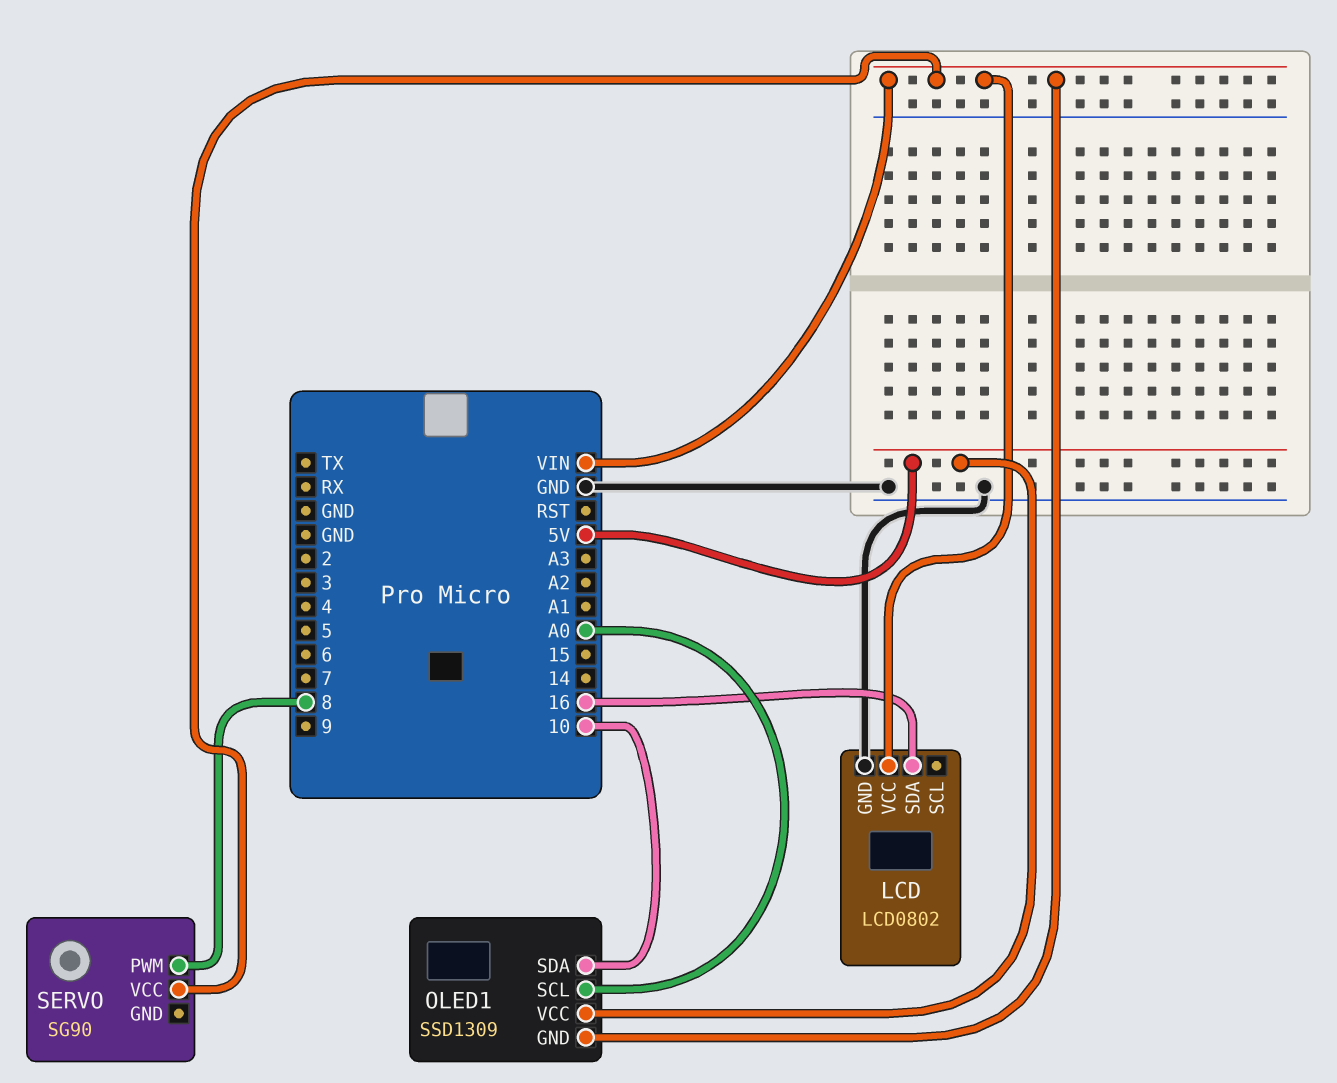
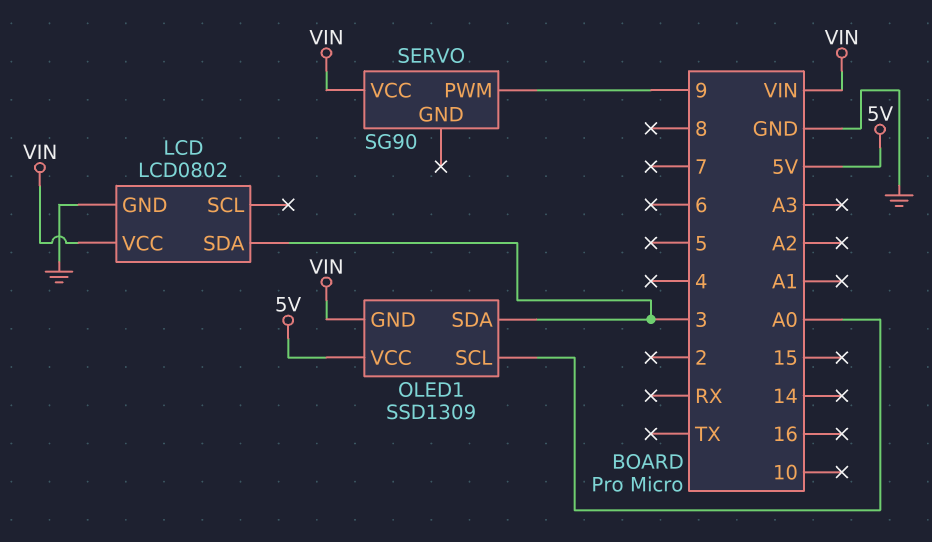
LCD pin SDA: 16 -> 3
OLED1 pin SDA: 10 -> 3
SERVO pin PWM: 8 -> 9

